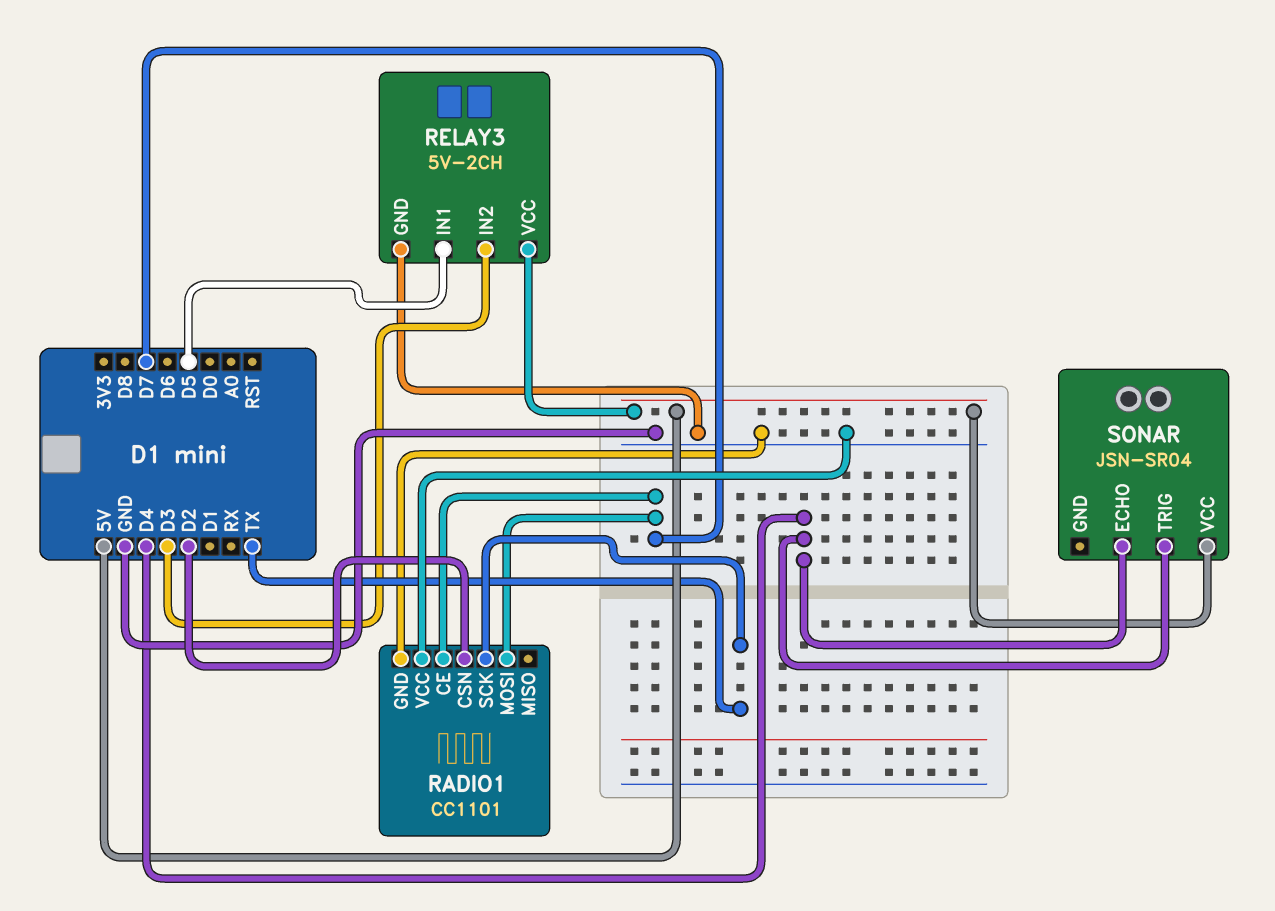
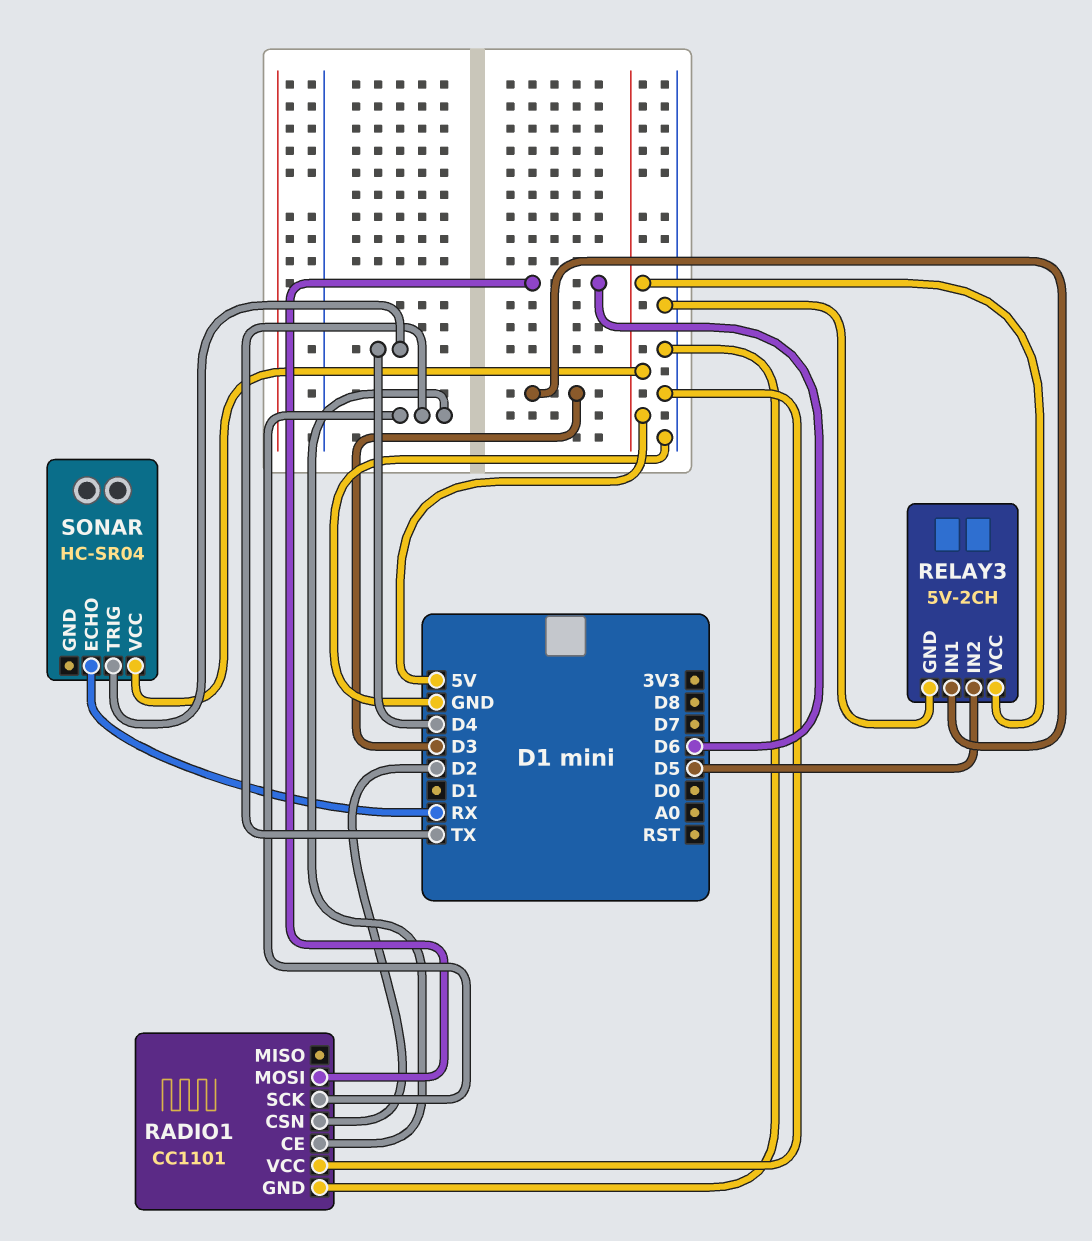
RADIO1 pin CE: D7 -> TX
RADIO1 pin MOSI: D7 -> D6
RELAY3 pin IN1: D5 -> D3
RELAY3 pin IN2: D3 -> D5
SONAR: JSN-SR04 -> HC-SR04
SONAR pin ECHO: D4 -> RX

